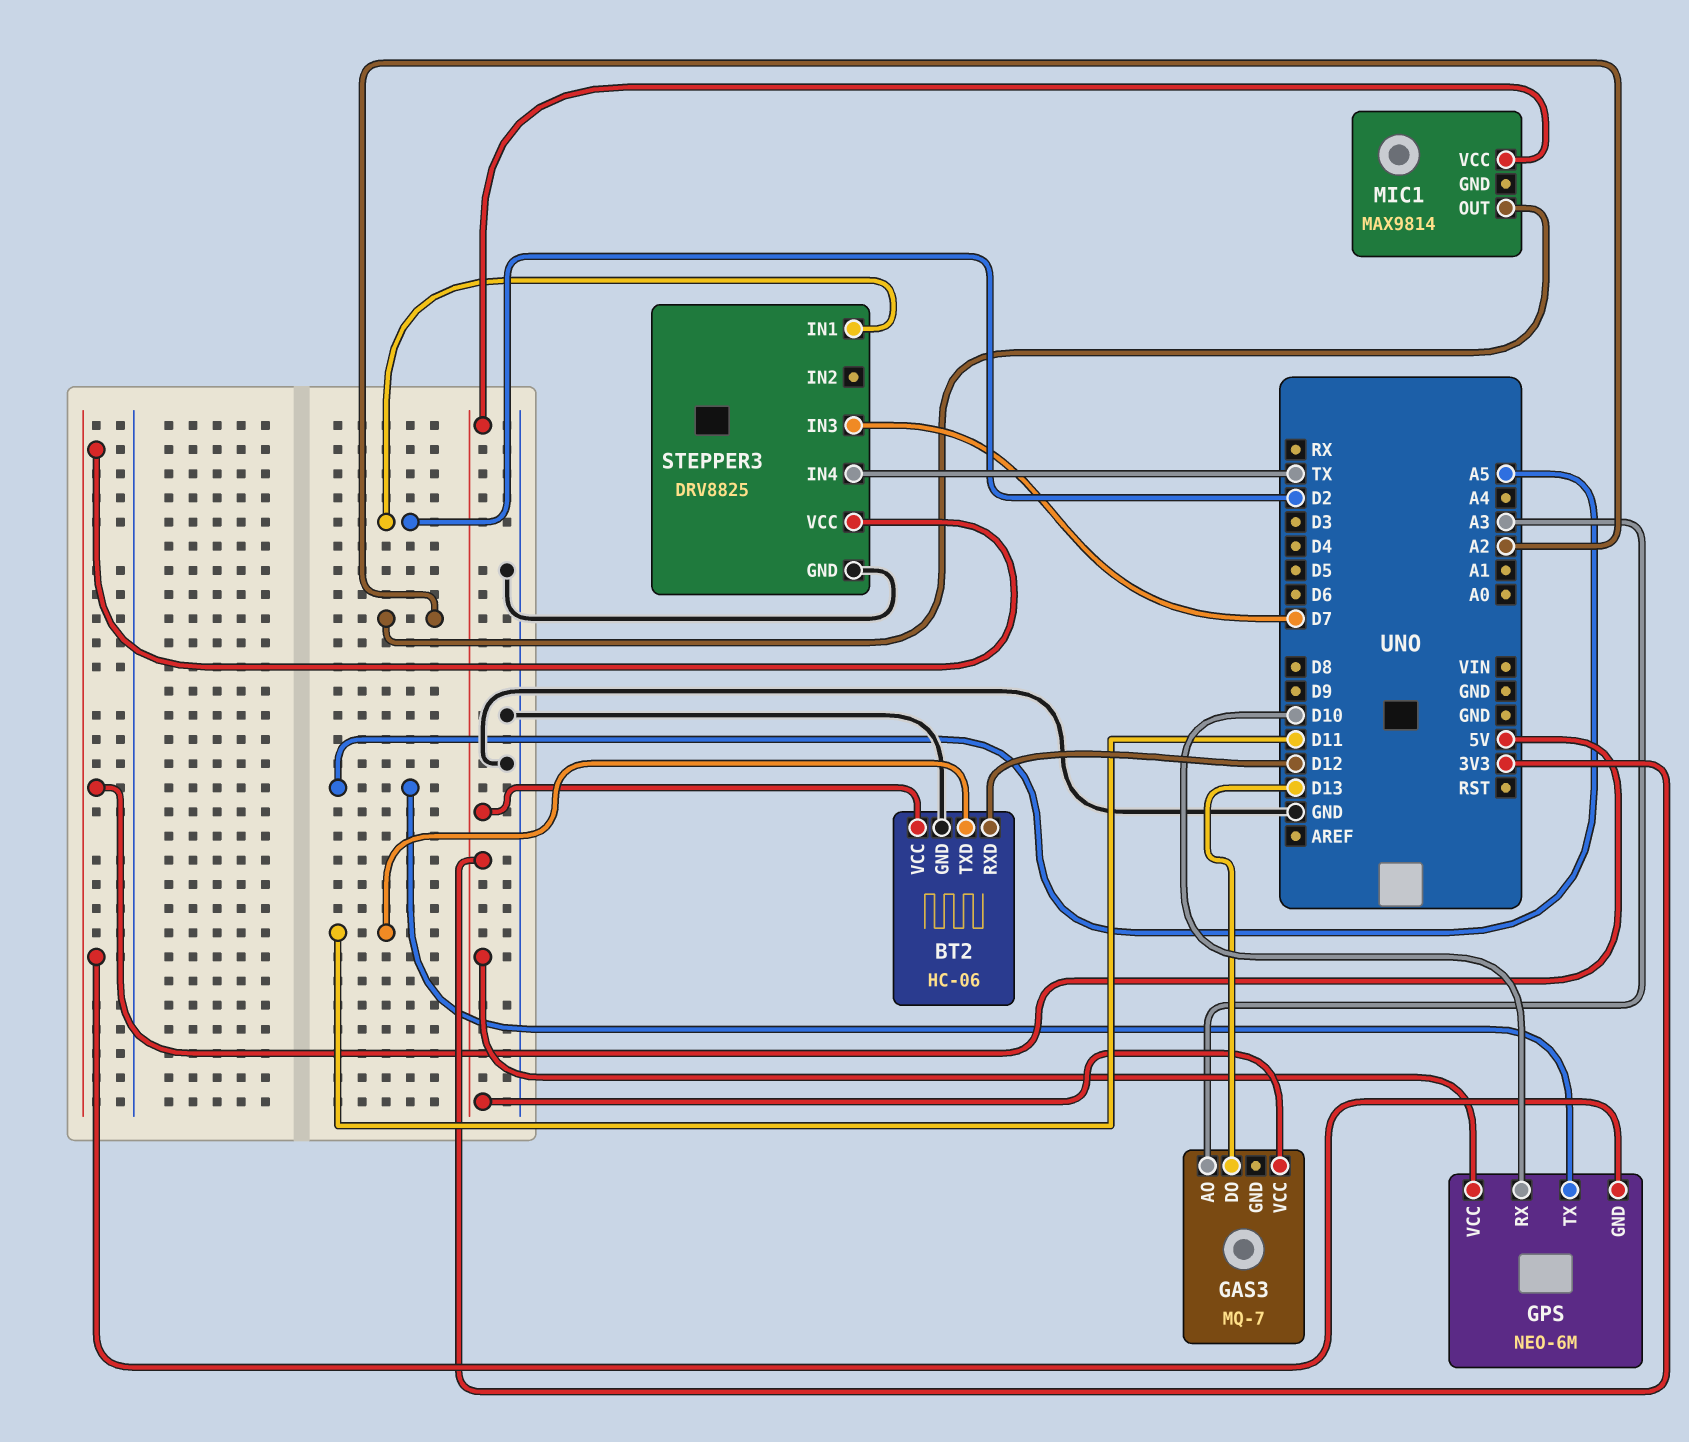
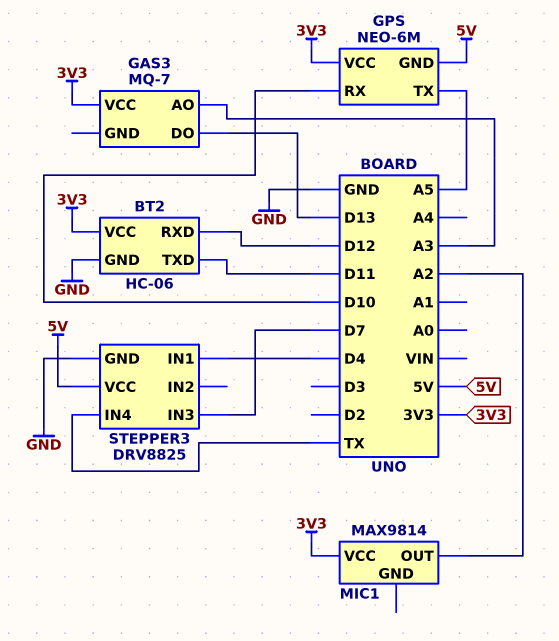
STEPPER3 pin IN1: D2 -> D4

